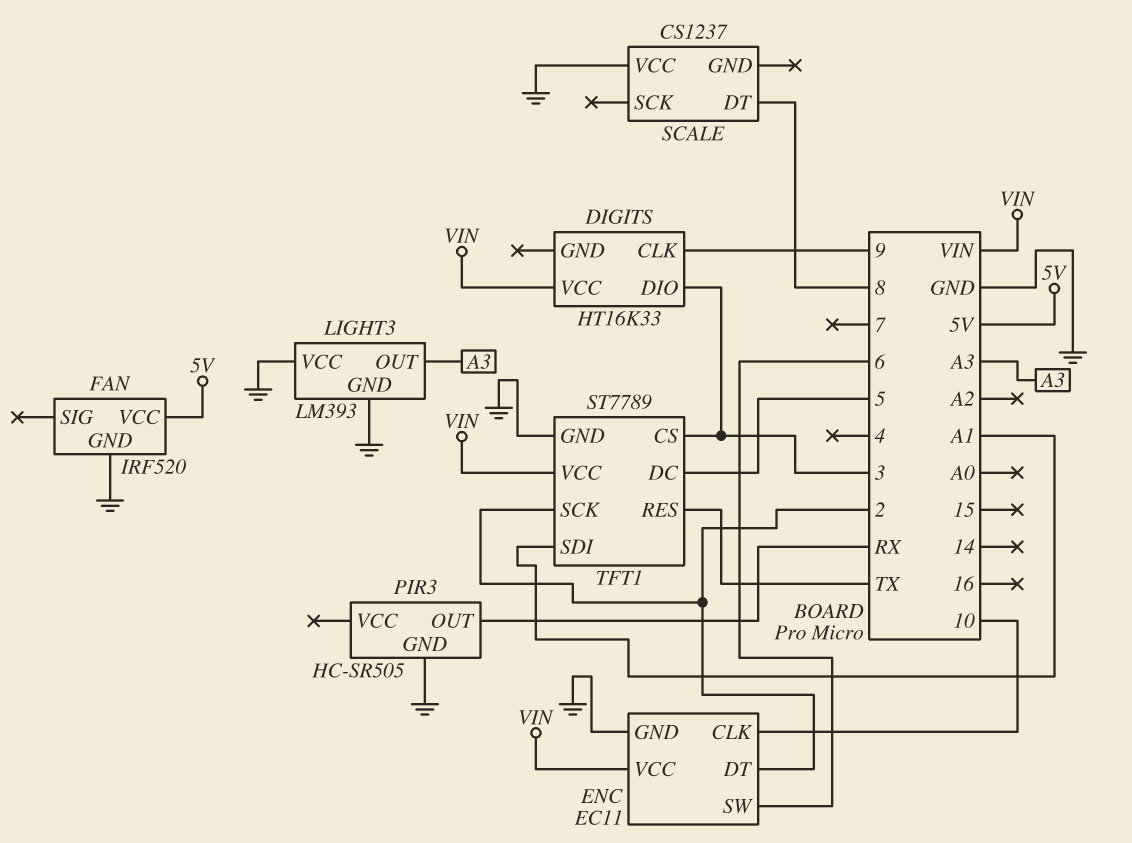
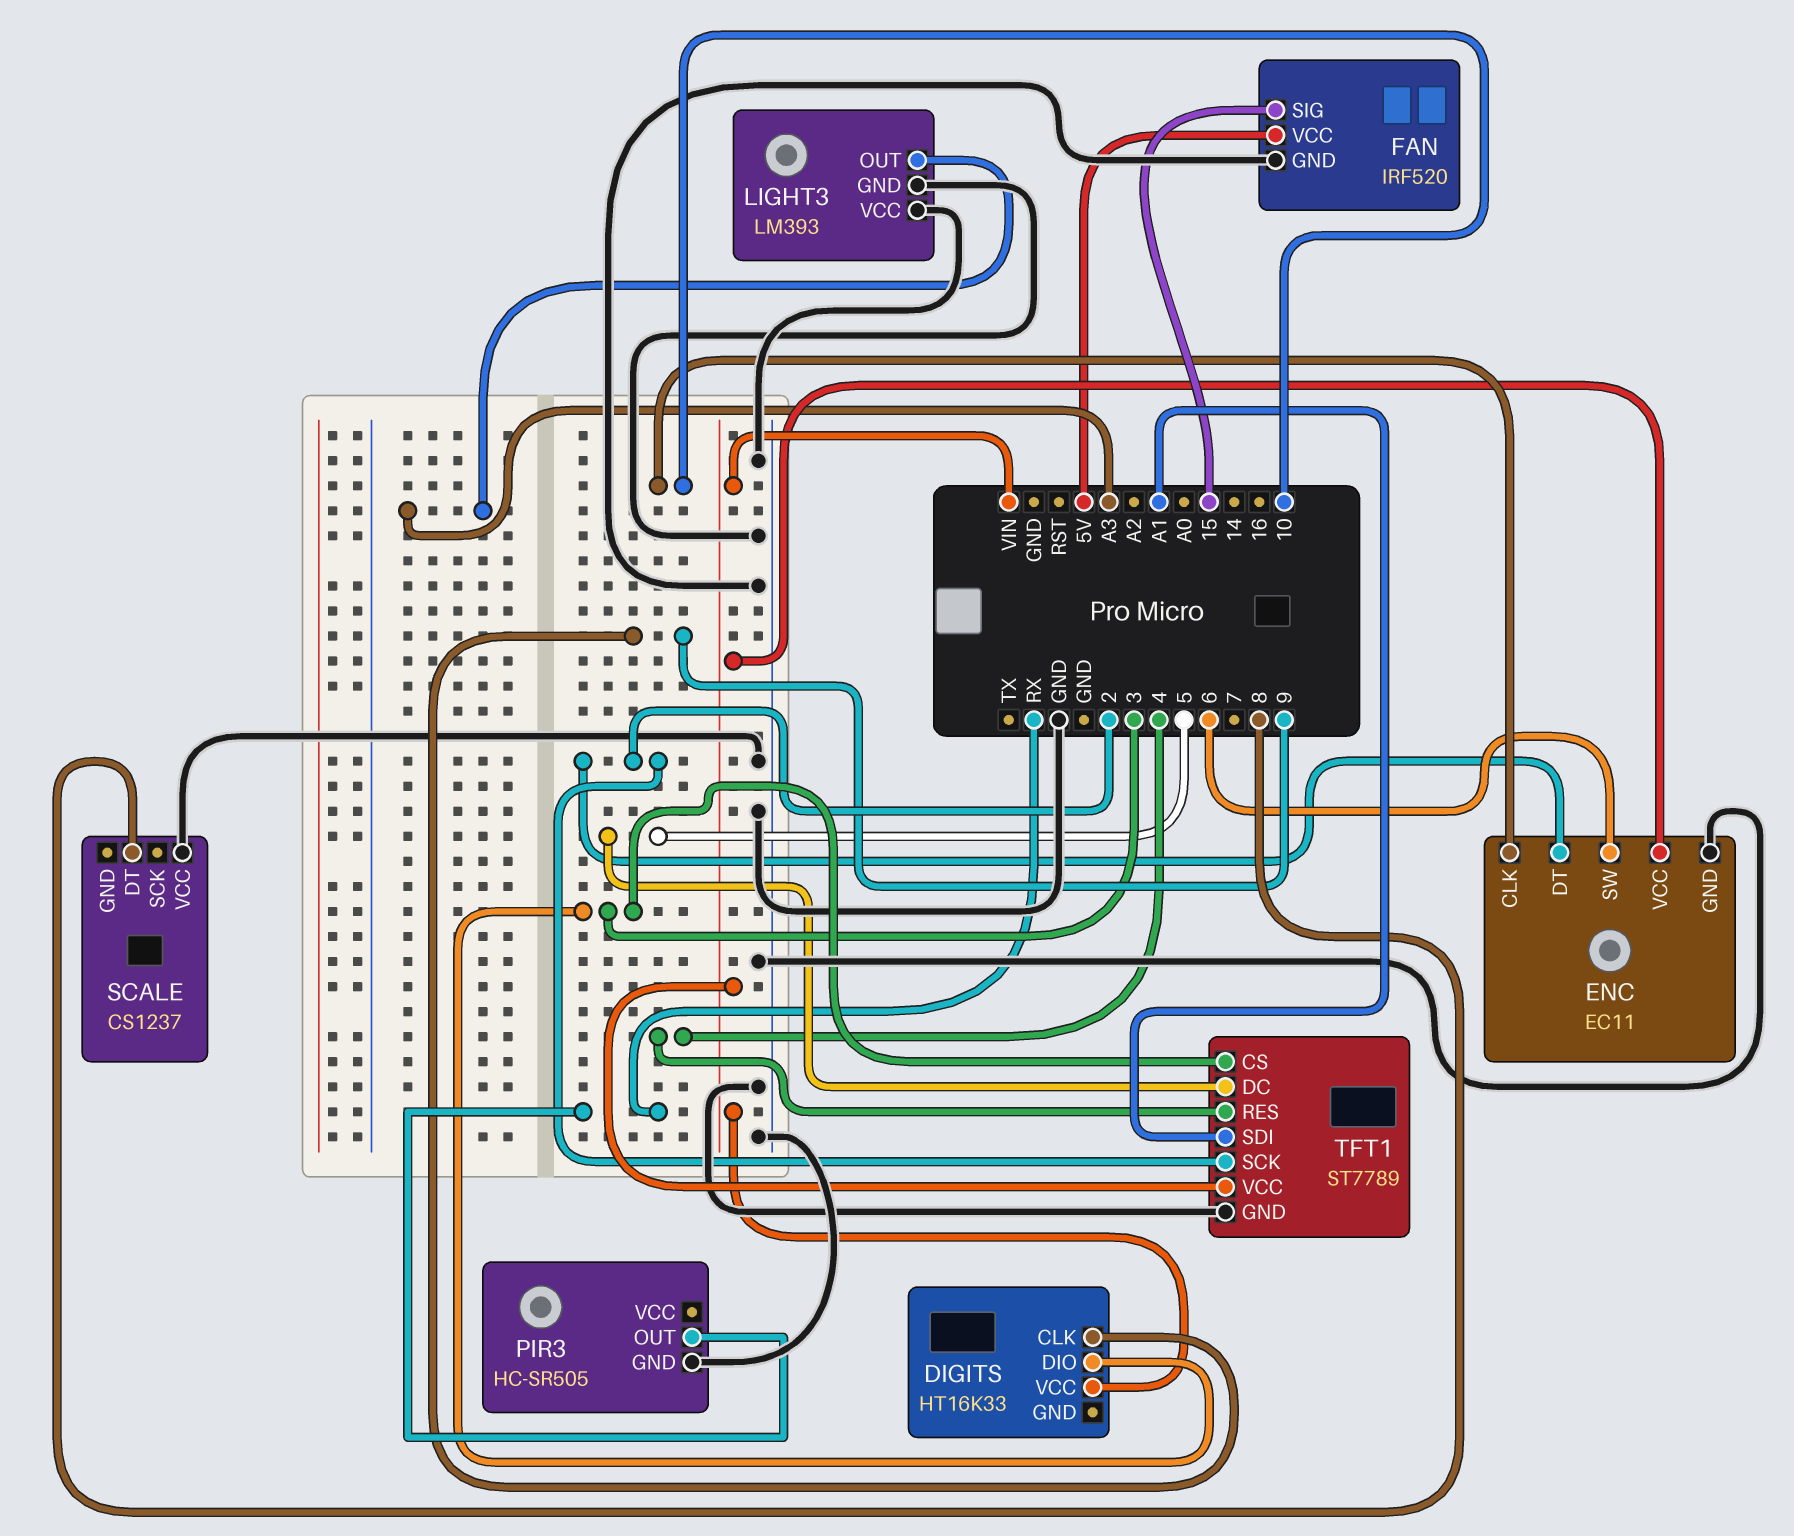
FAN pin SIG: none -> 15
TFT1 pin RES: TX -> 4

